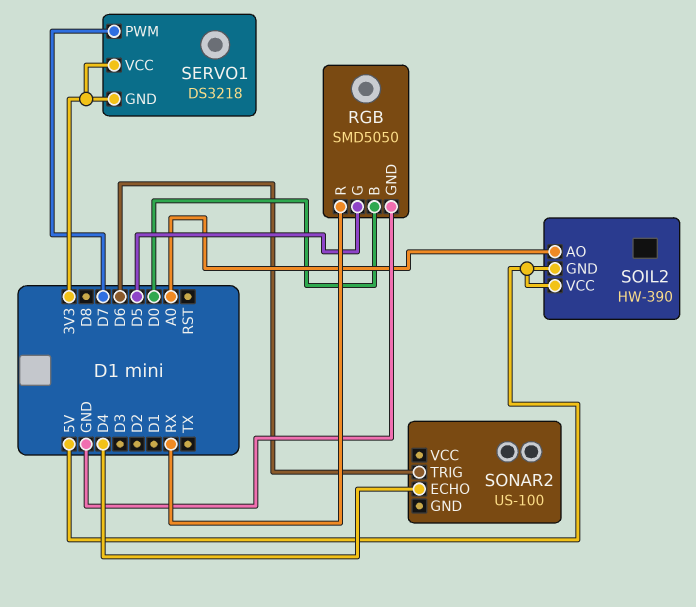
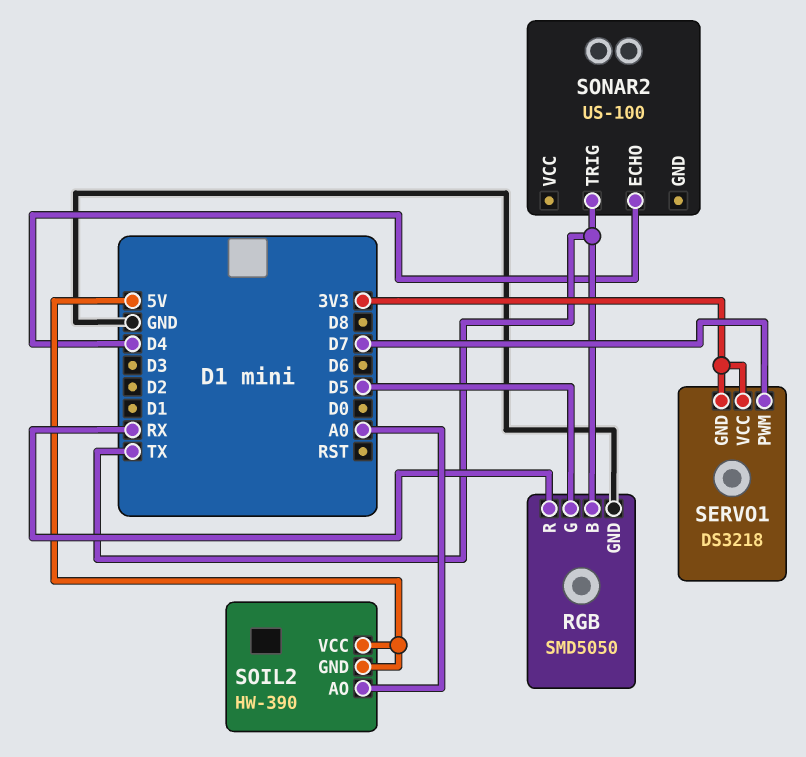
RGB pin B: D0 -> TX
SONAR2 pin TRIG: D6 -> TX

